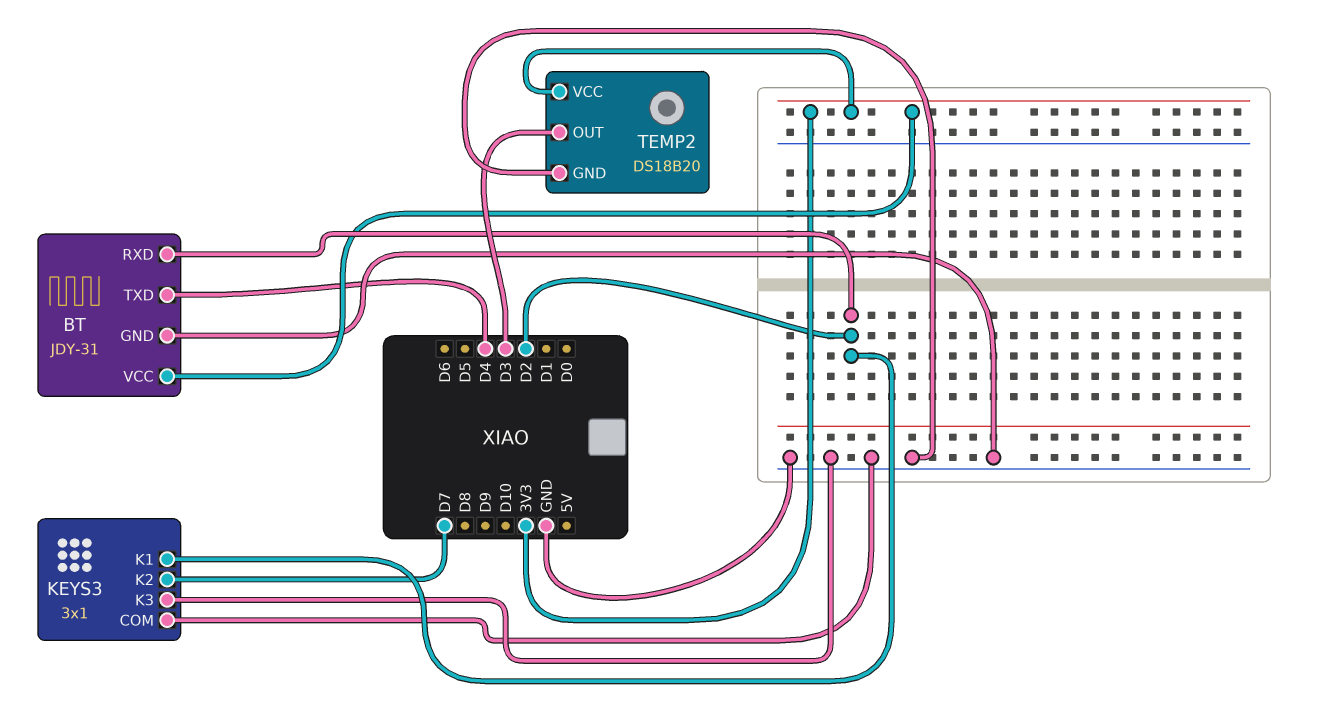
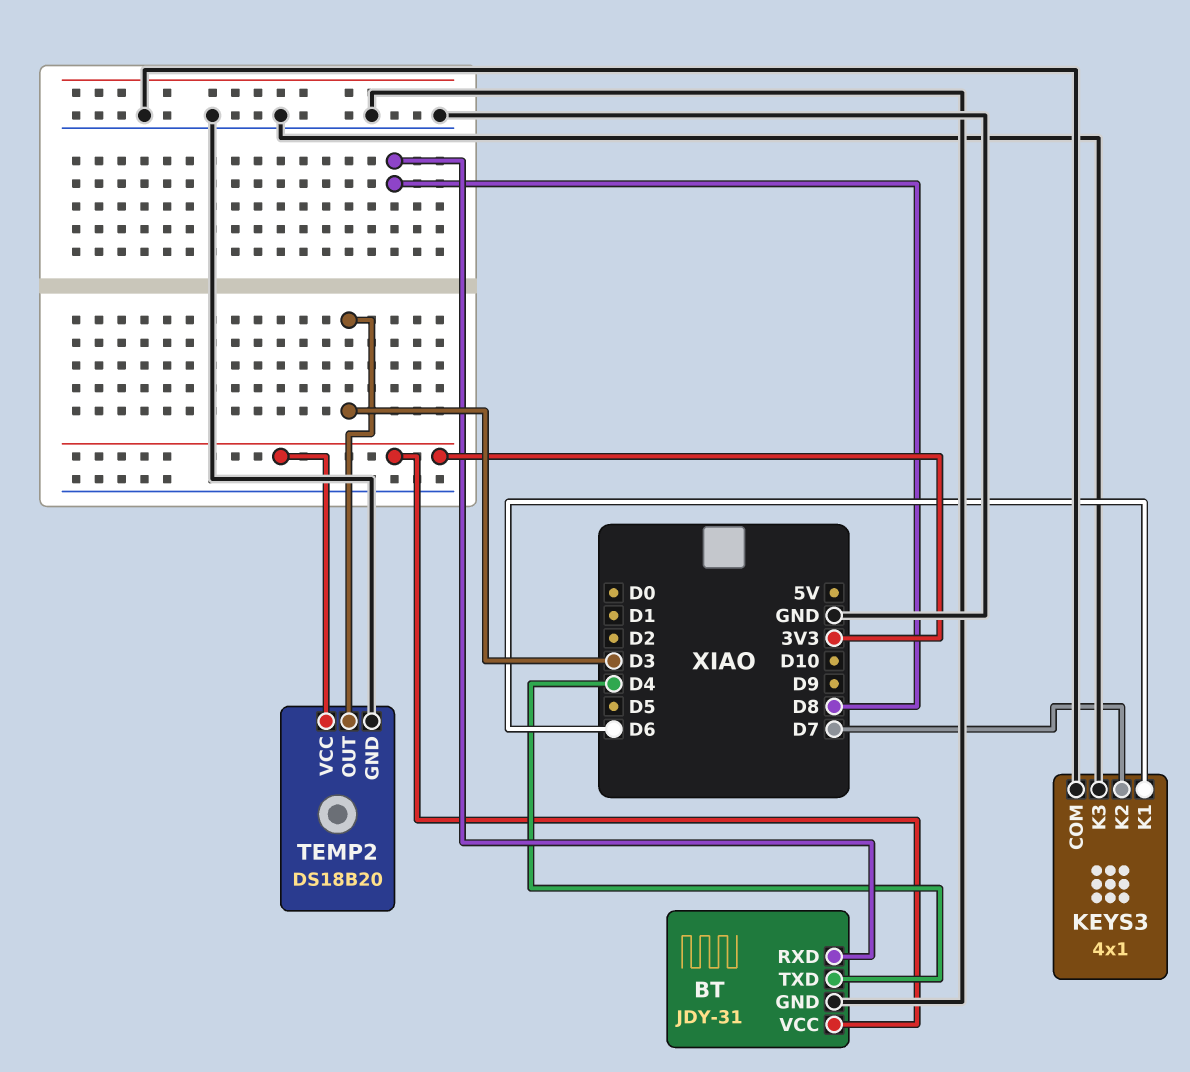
BT pin RXD: D2 -> D8
KEYS3: 3x1 -> 4x1
KEYS3 pin K1: D2 -> D6

